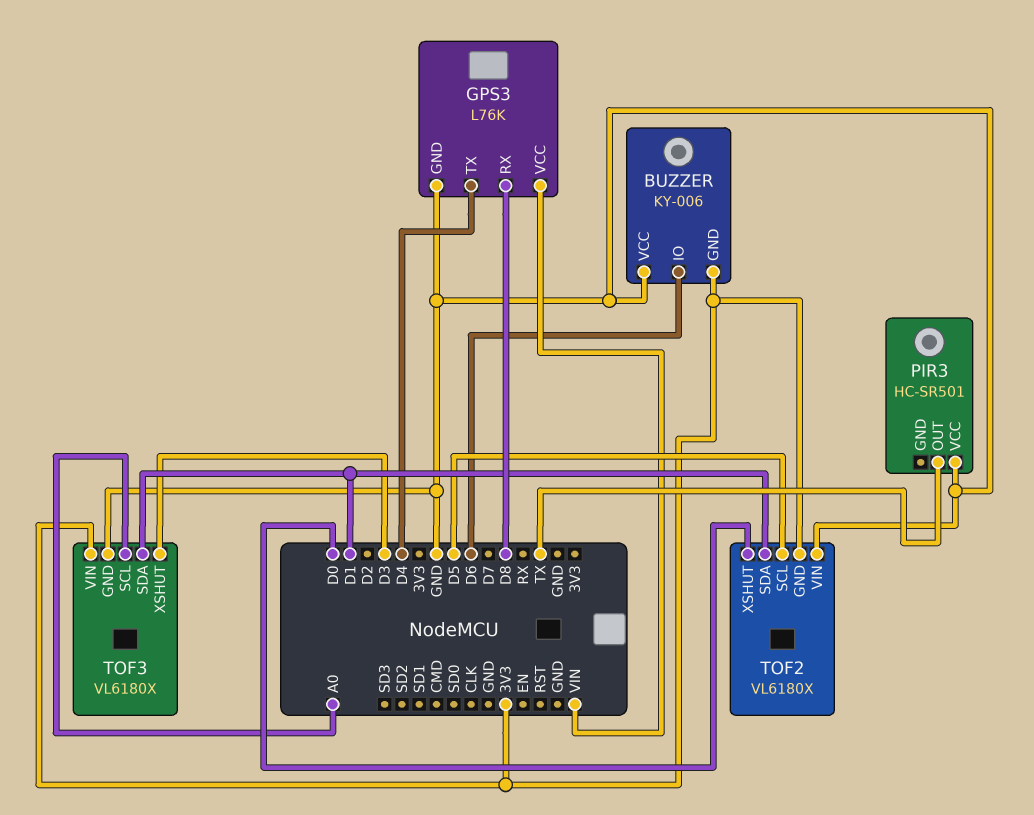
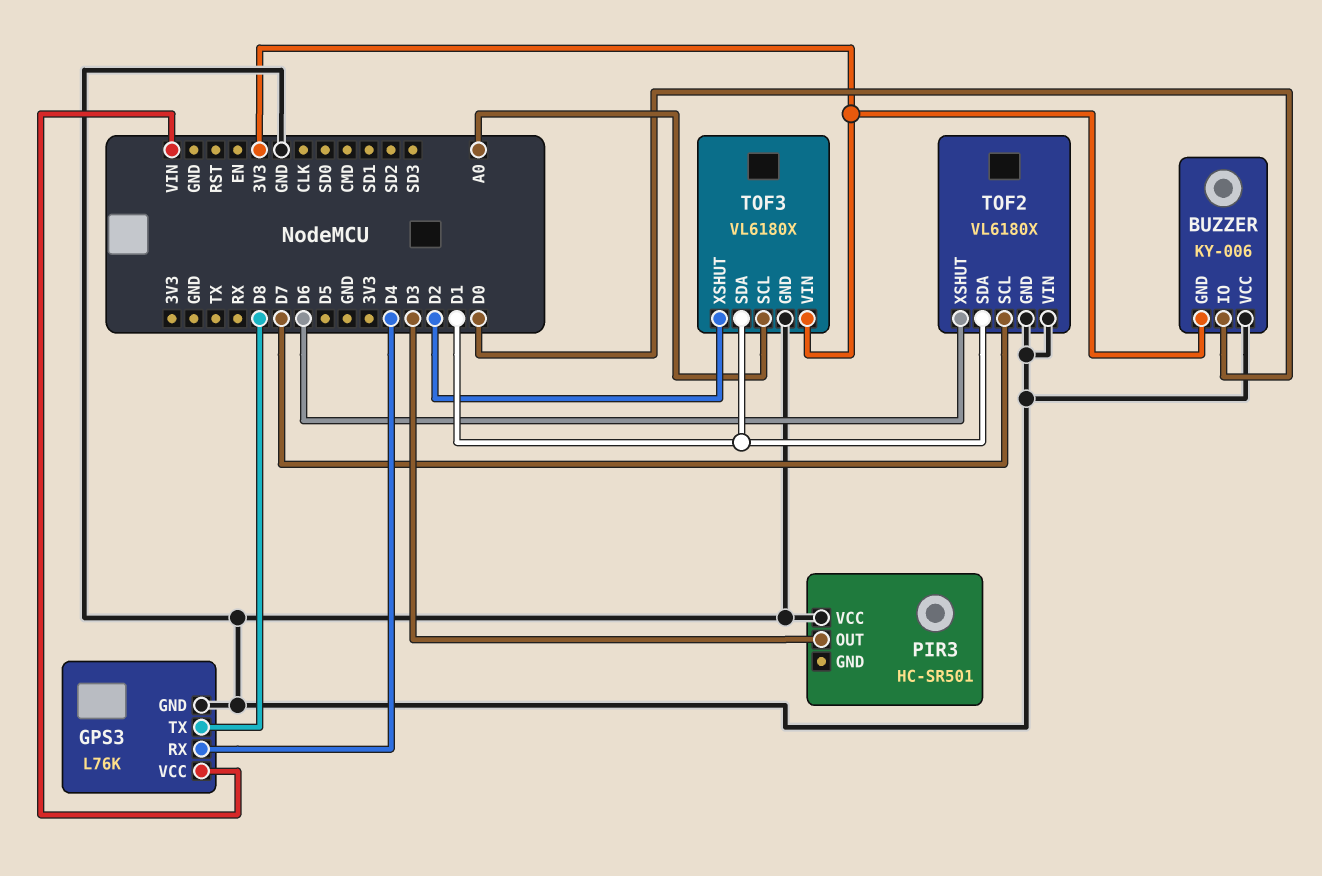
BUZZER pin IO: D6 -> D0
GPS3 pin RX: D8 -> D4
GPS3 pin TX: D4 -> D8
PIR3 pin OUT: TX -> D3
TOF2 pin GND: 3V3 -> GND
TOF2 pin SCL: D5 -> D7
TOF2 pin XSHUT: D0 -> D6
TOF3 pin XSHUT: D3 -> D2

